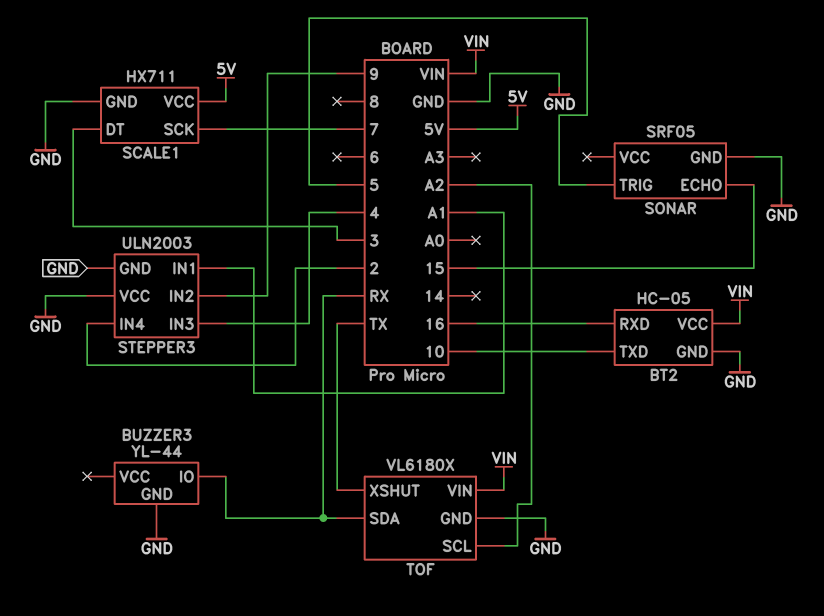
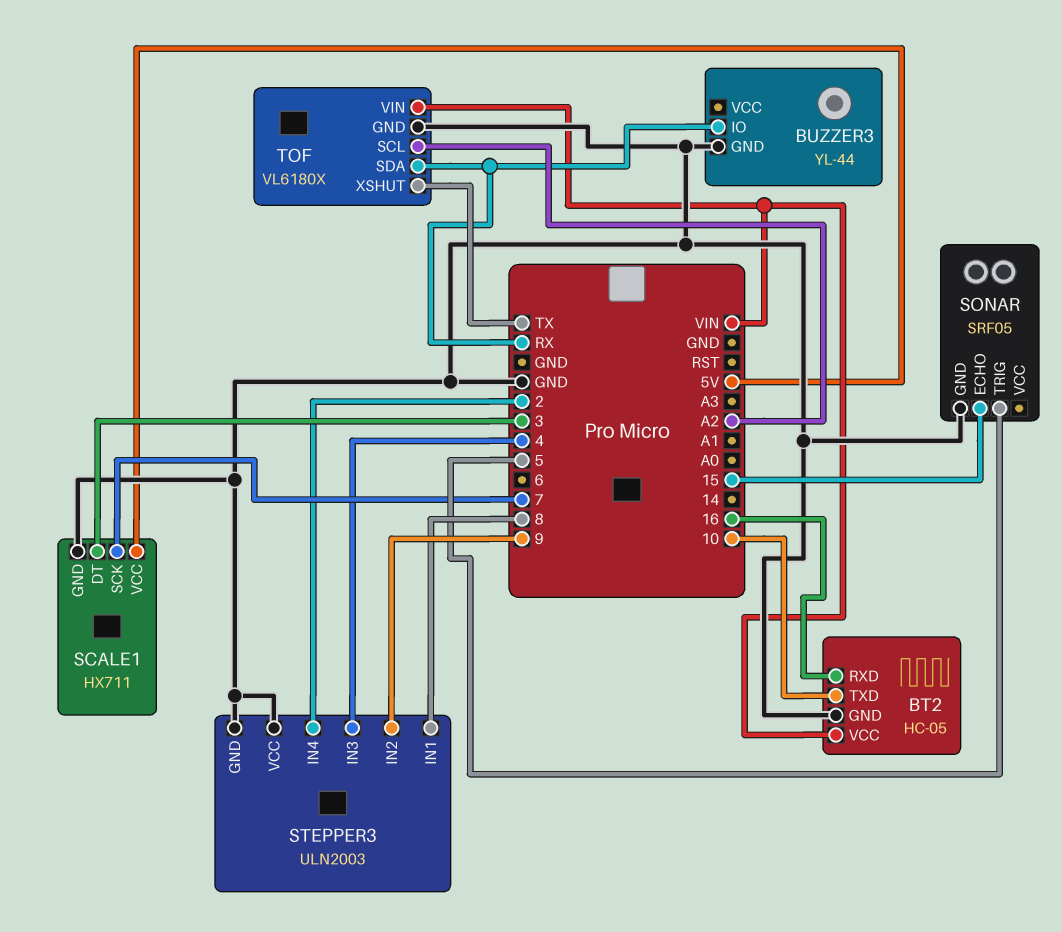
STEPPER3 pin IN1: A1 -> 8

